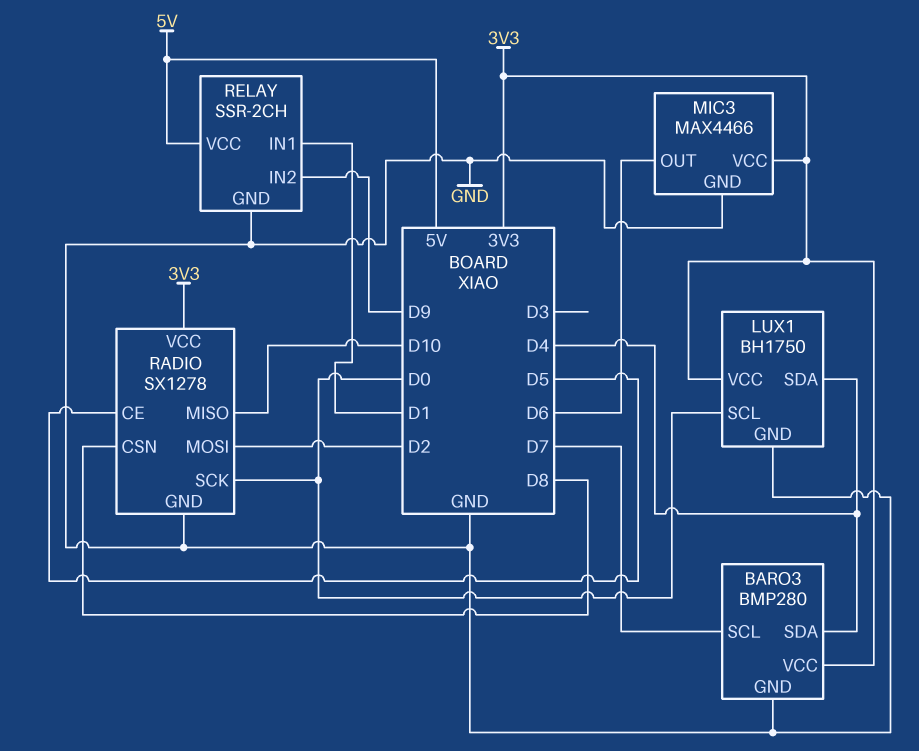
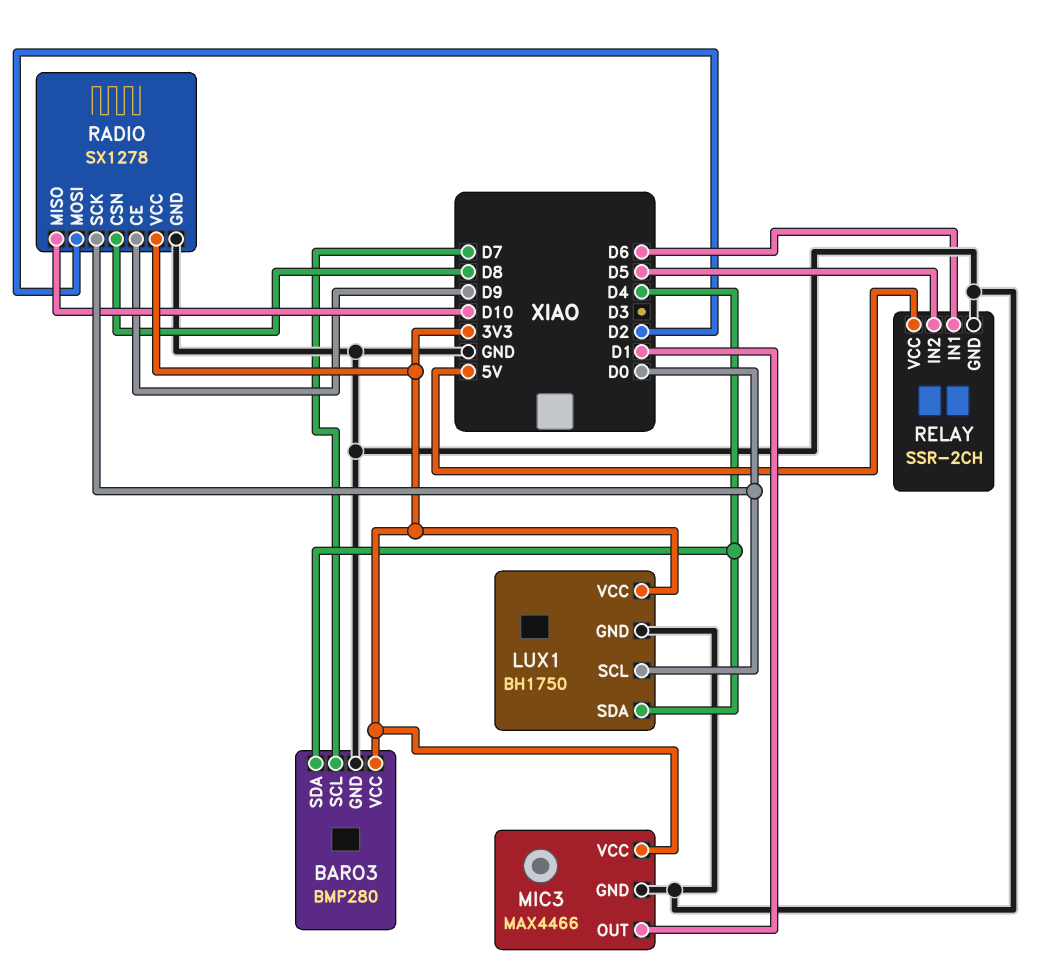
MIC3 pin OUT: D6 -> D1
RADIO pin CE: D5 -> D9
RELAY pin IN1: D1 -> D6
RELAY pin IN2: D9 -> D5

